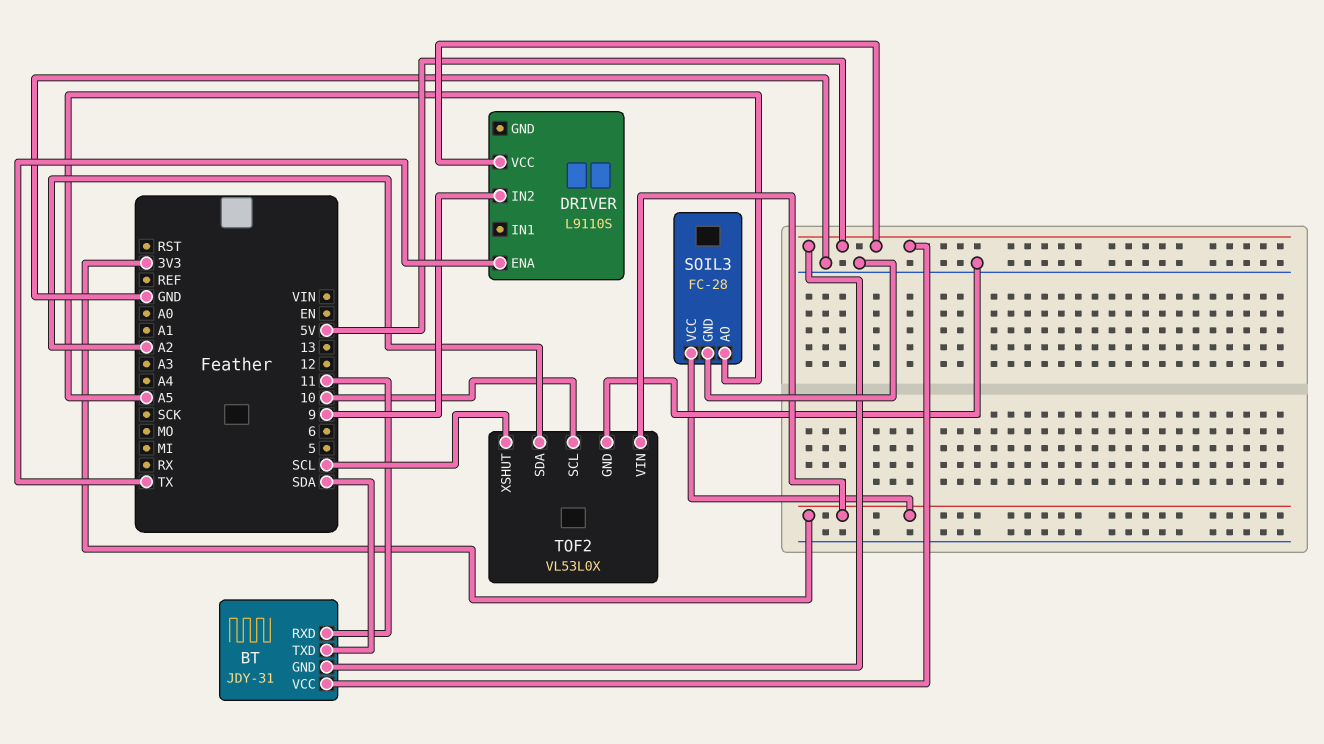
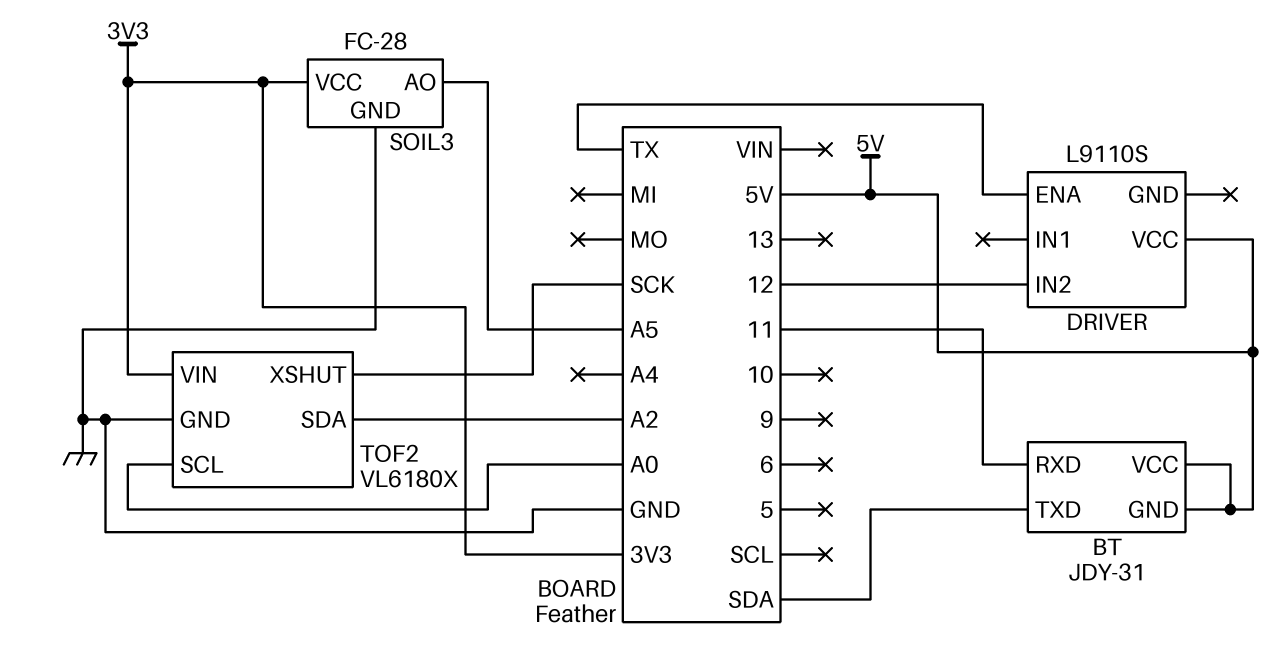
DRIVER pin IN2: 9 -> 12
TOF2: VL53L0X -> VL6180X
TOF2 pin SCL: 10 -> A0
TOF2 pin XSHUT: SCL -> SCK

